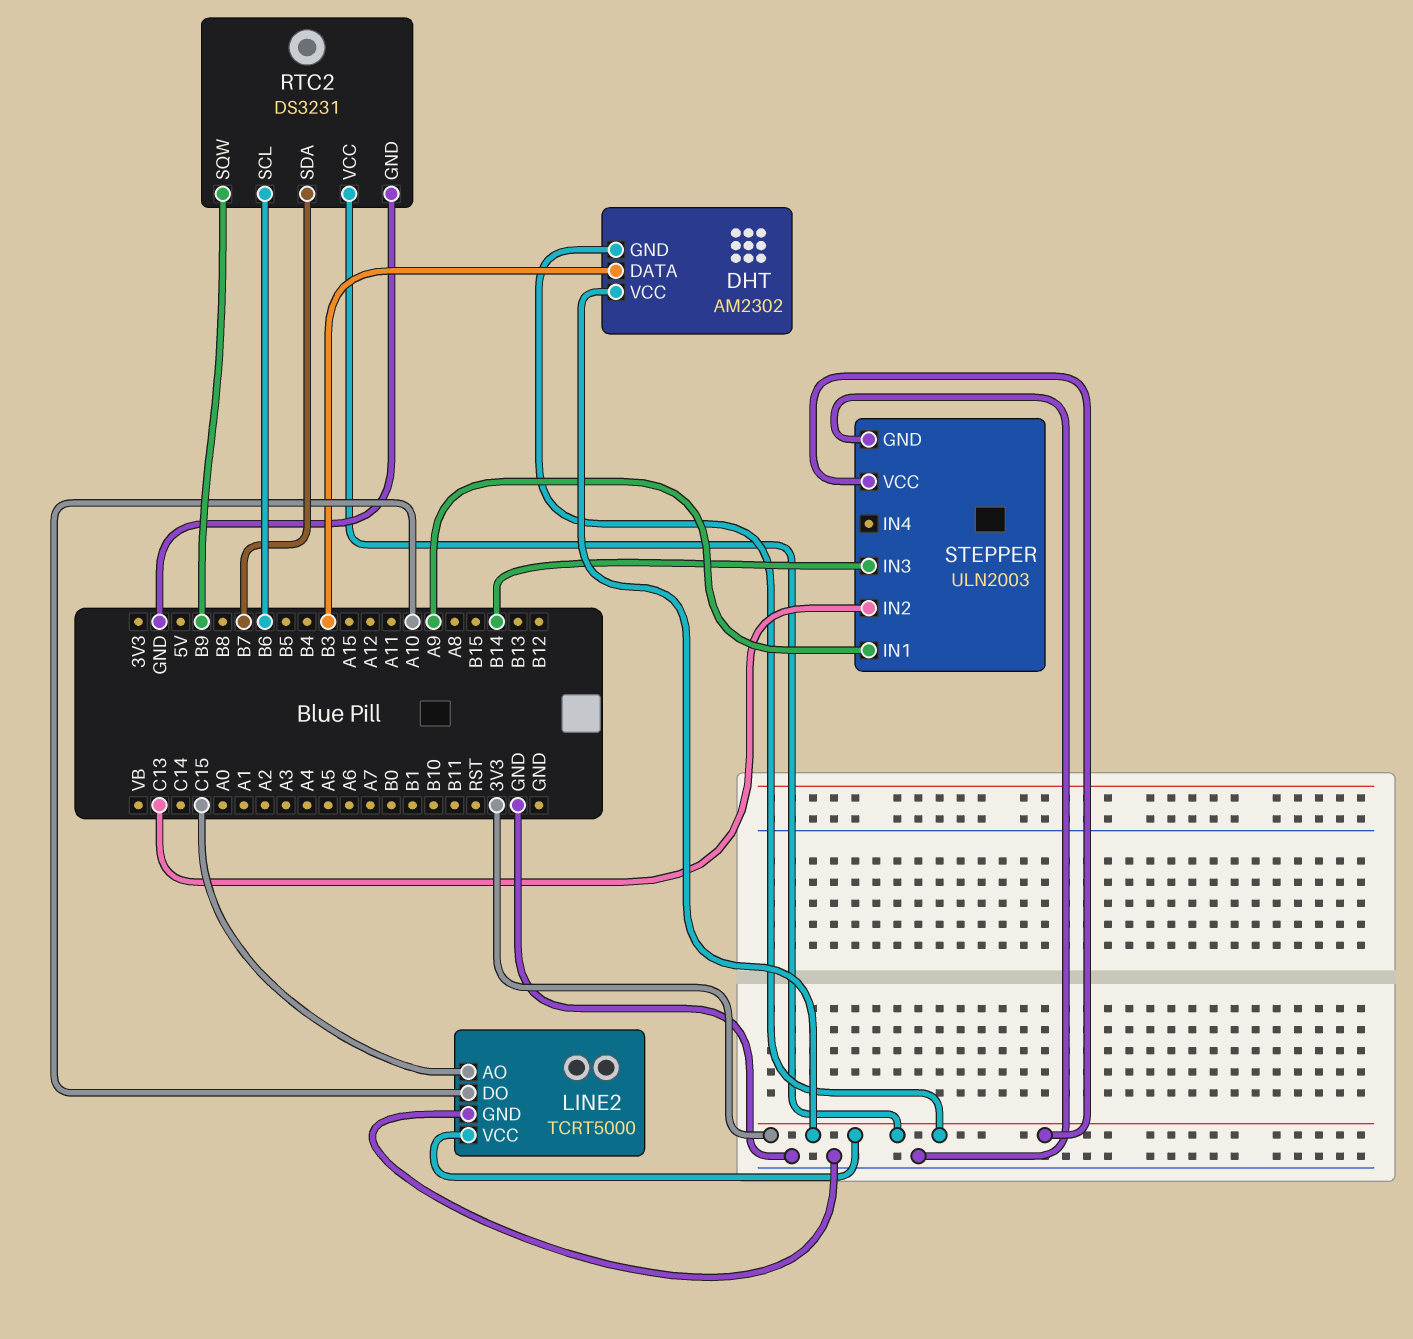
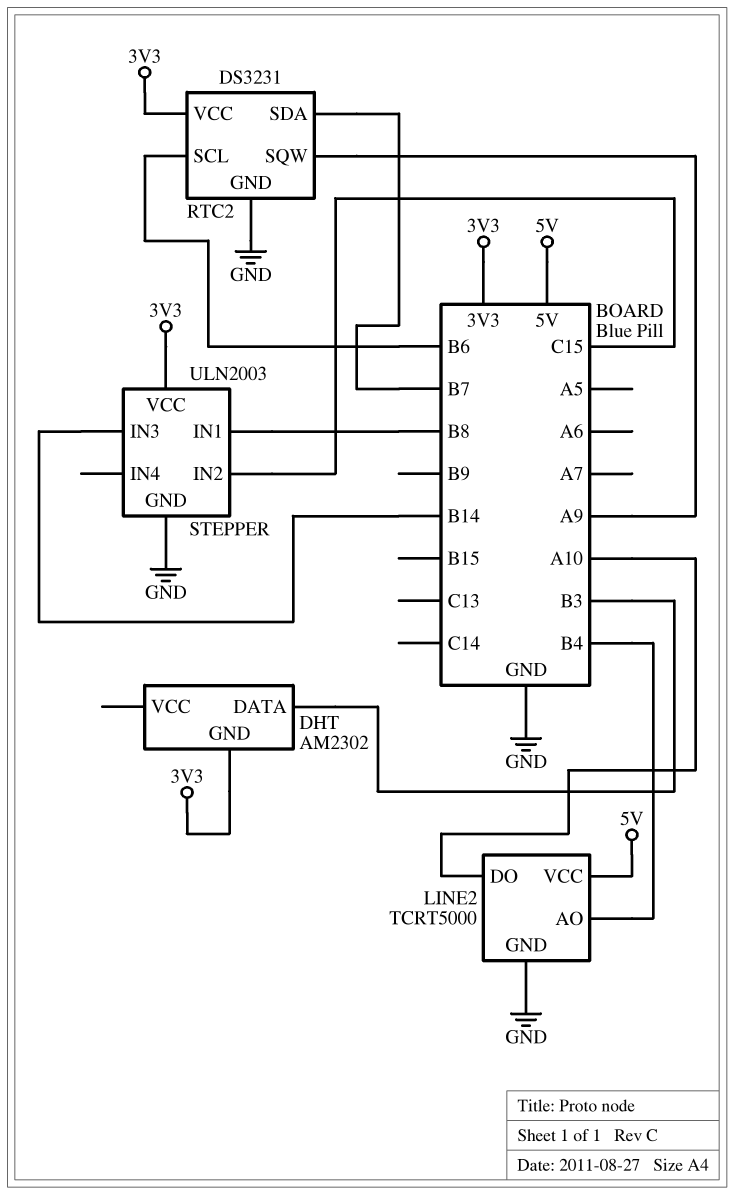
DHT pin VCC: 3V3 -> none
LINE2 pin AO: C15 -> B4
LINE2 pin VCC: 3V3 -> 5V
RTC2 pin SQW: B9 -> A9
STEPPER pin IN1: A9 -> B8
STEPPER pin IN2: C13 -> C15

